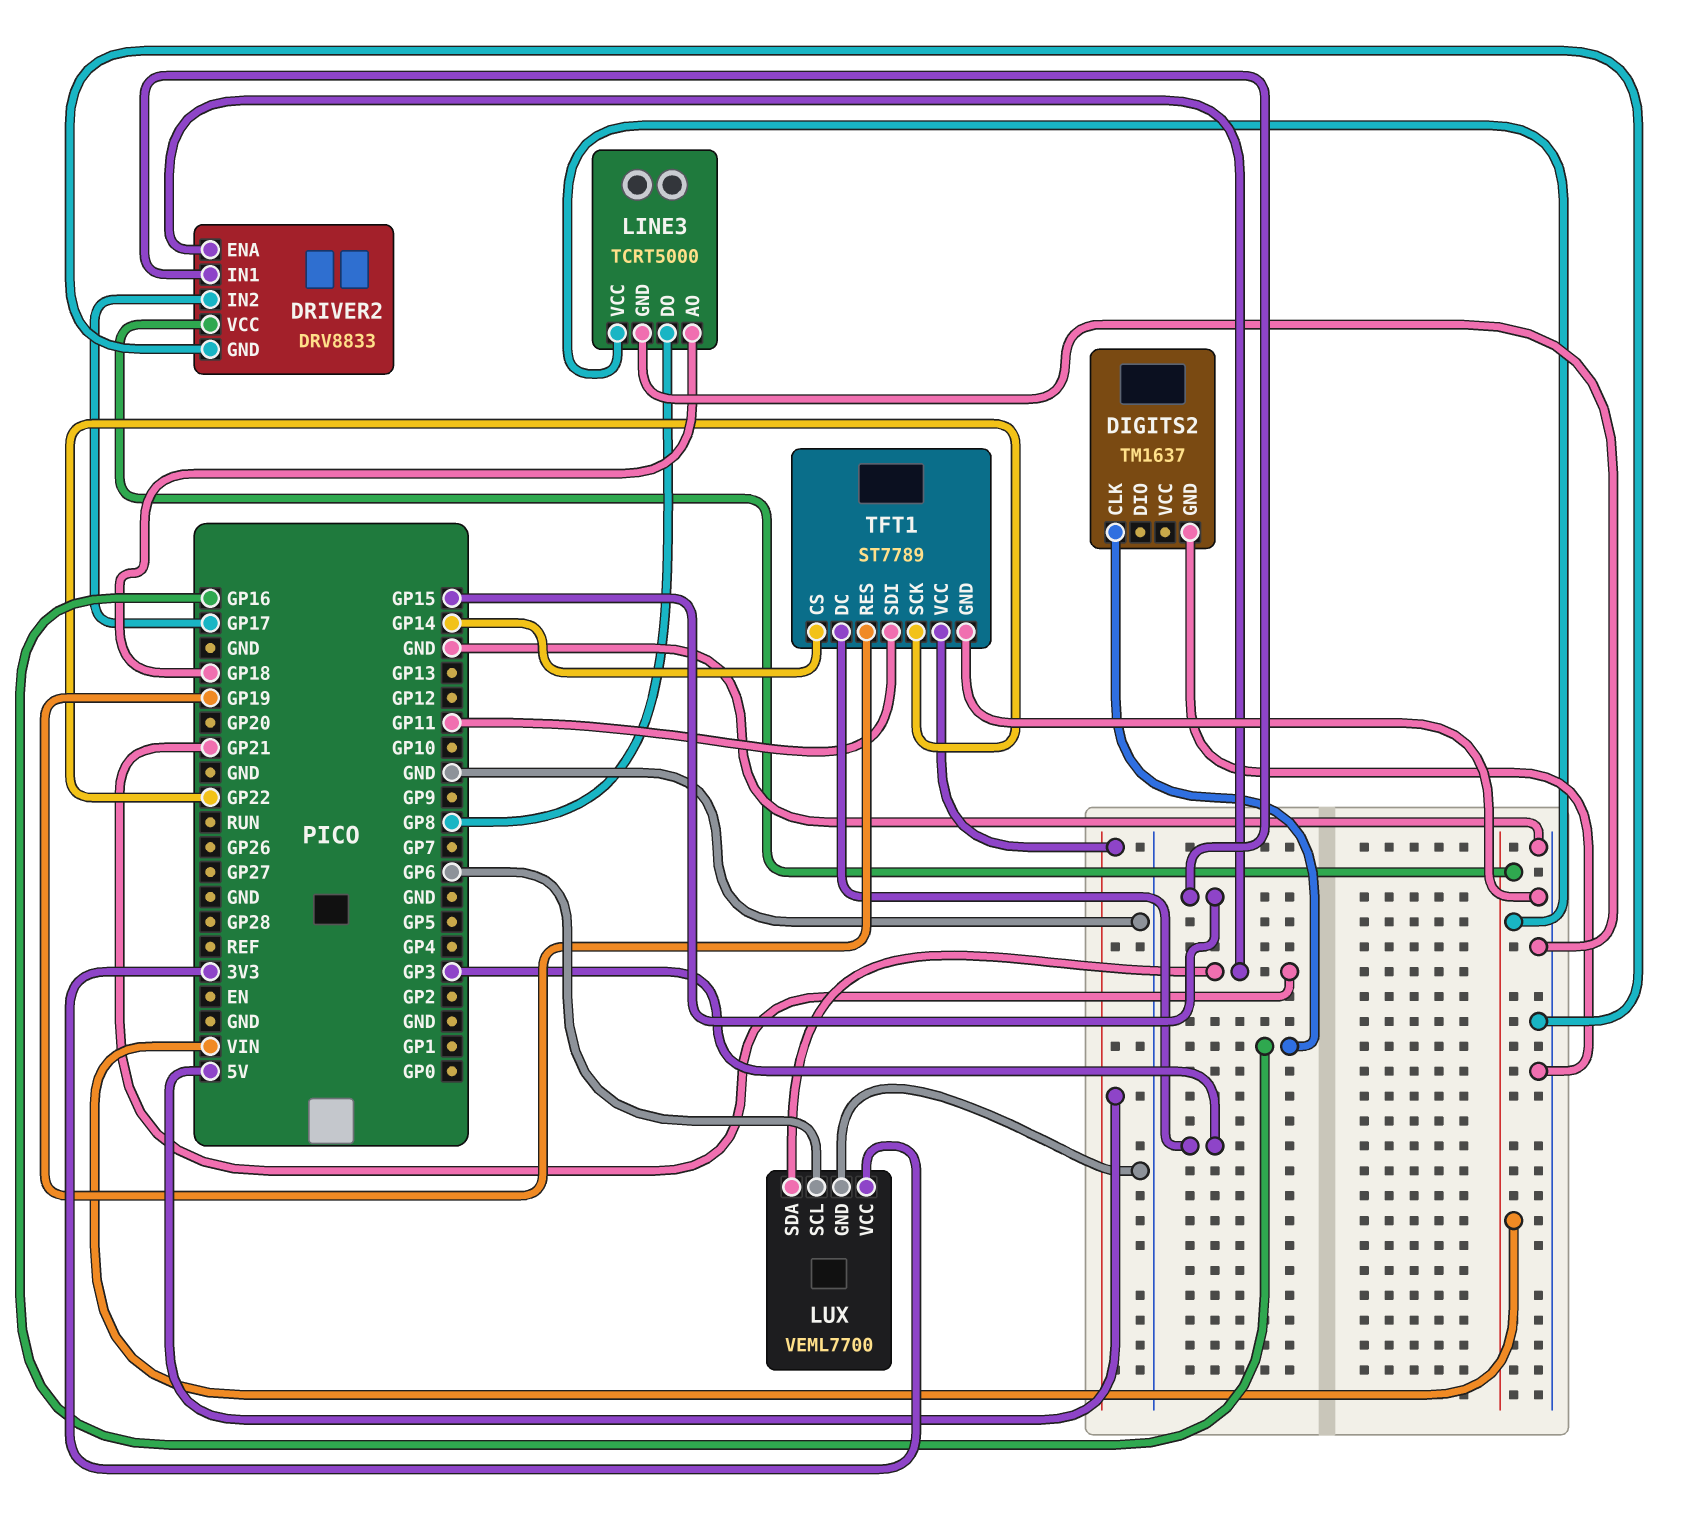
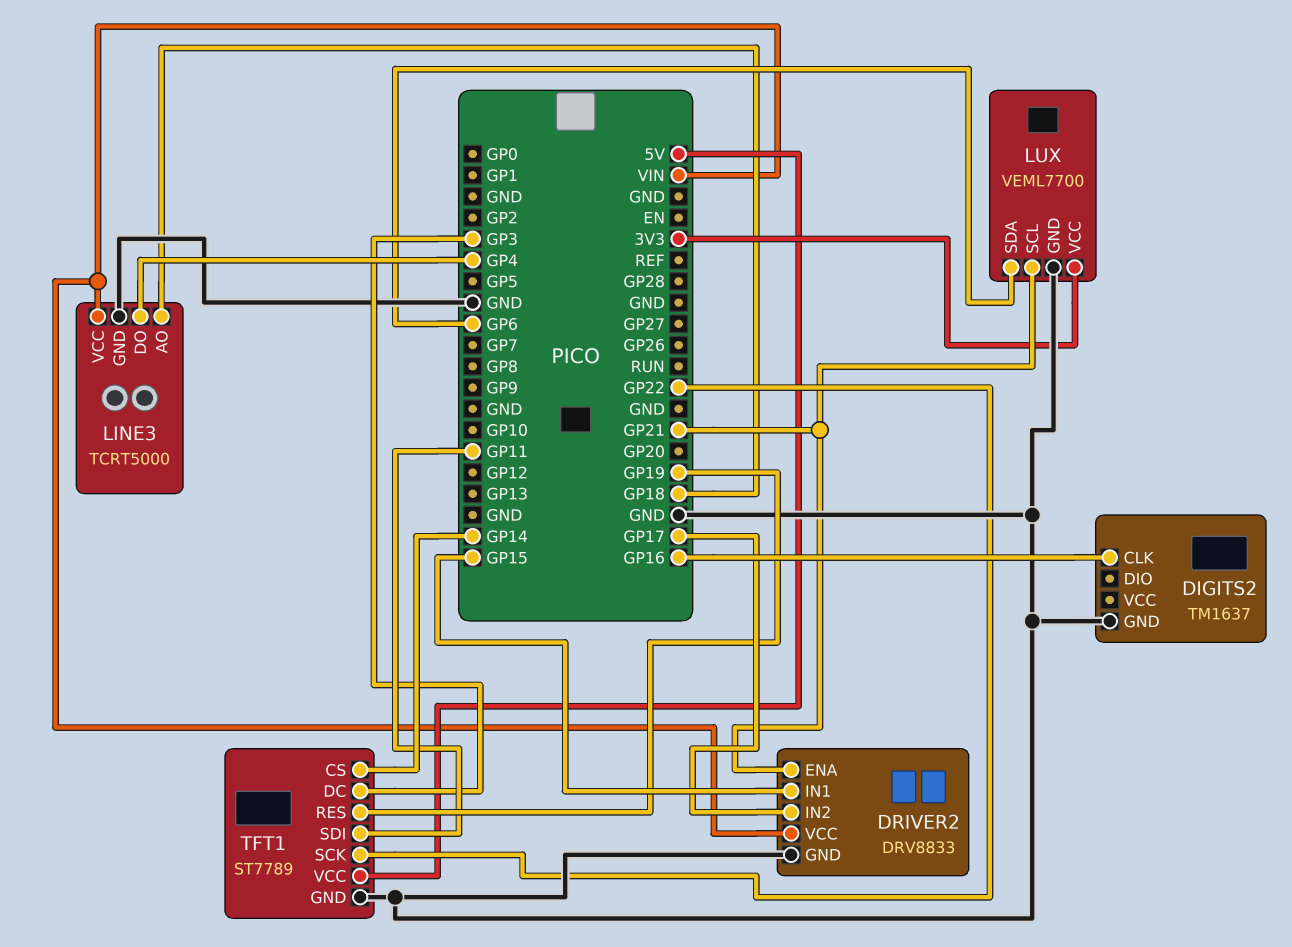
LINE3 pin DO: GP8 -> GP4
LUX pin SCL: GP6 -> GP21
LUX pin SDA: GP21 -> GP6

